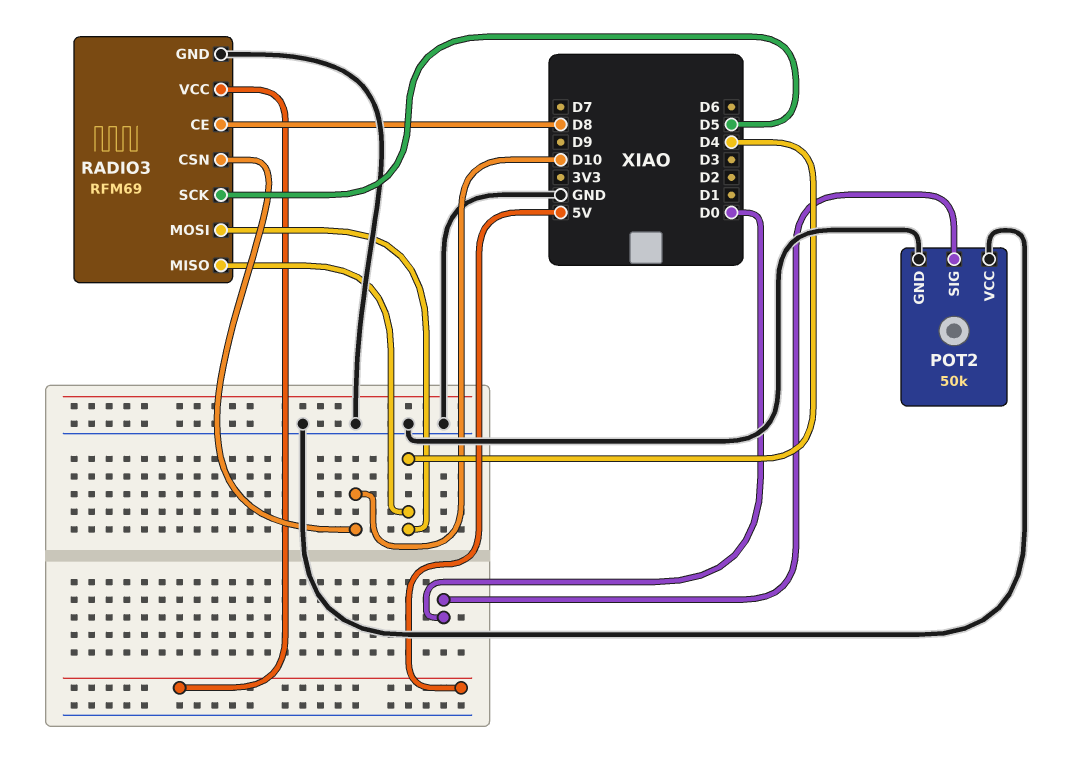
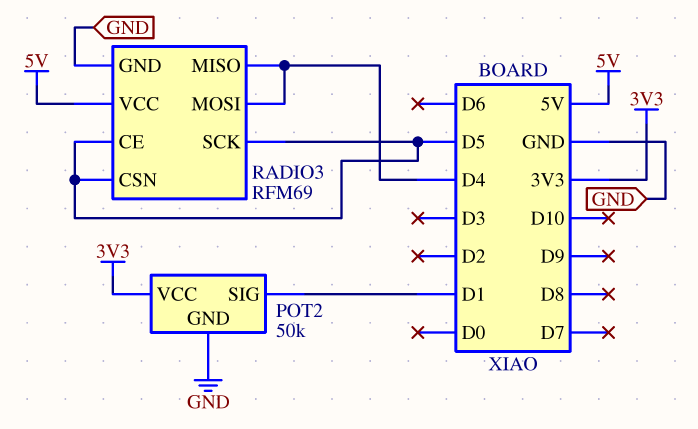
POT2 pin SIG: D0 -> D1
POT2 pin VCC: GND -> 3V3
RADIO3 pin CE: D8 -> D5
RADIO3 pin CSN: D10 -> D5

